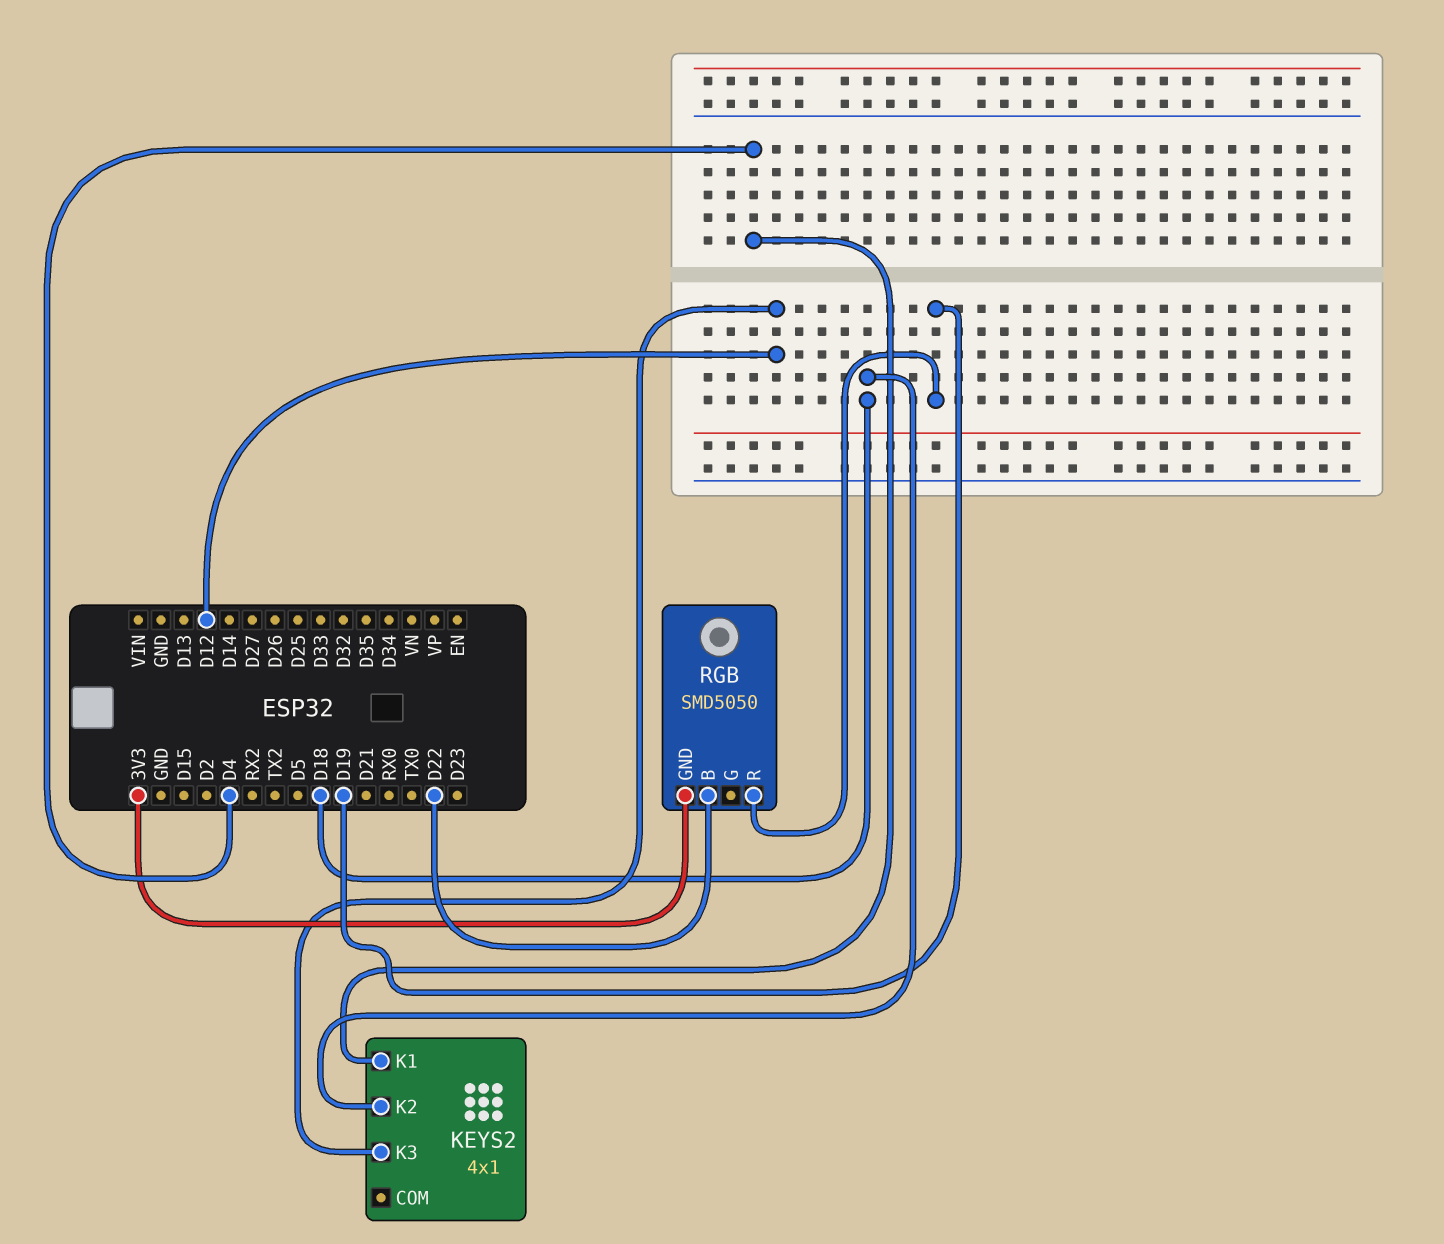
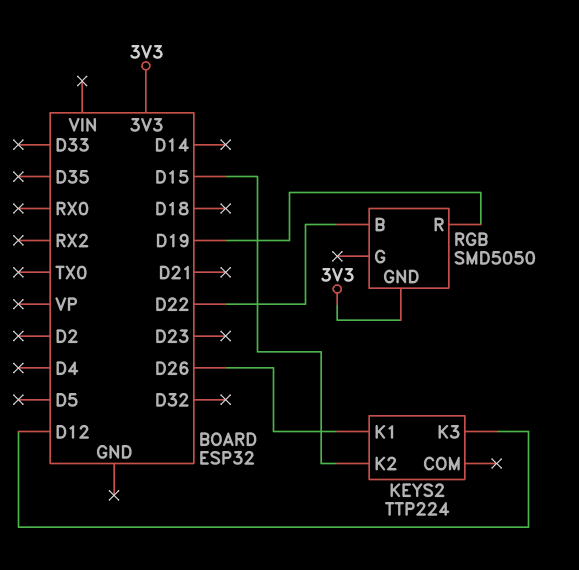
KEYS2: 4x1 -> TTP224
KEYS2 pin K1: D4 -> D26
KEYS2 pin K2: D18 -> D15

